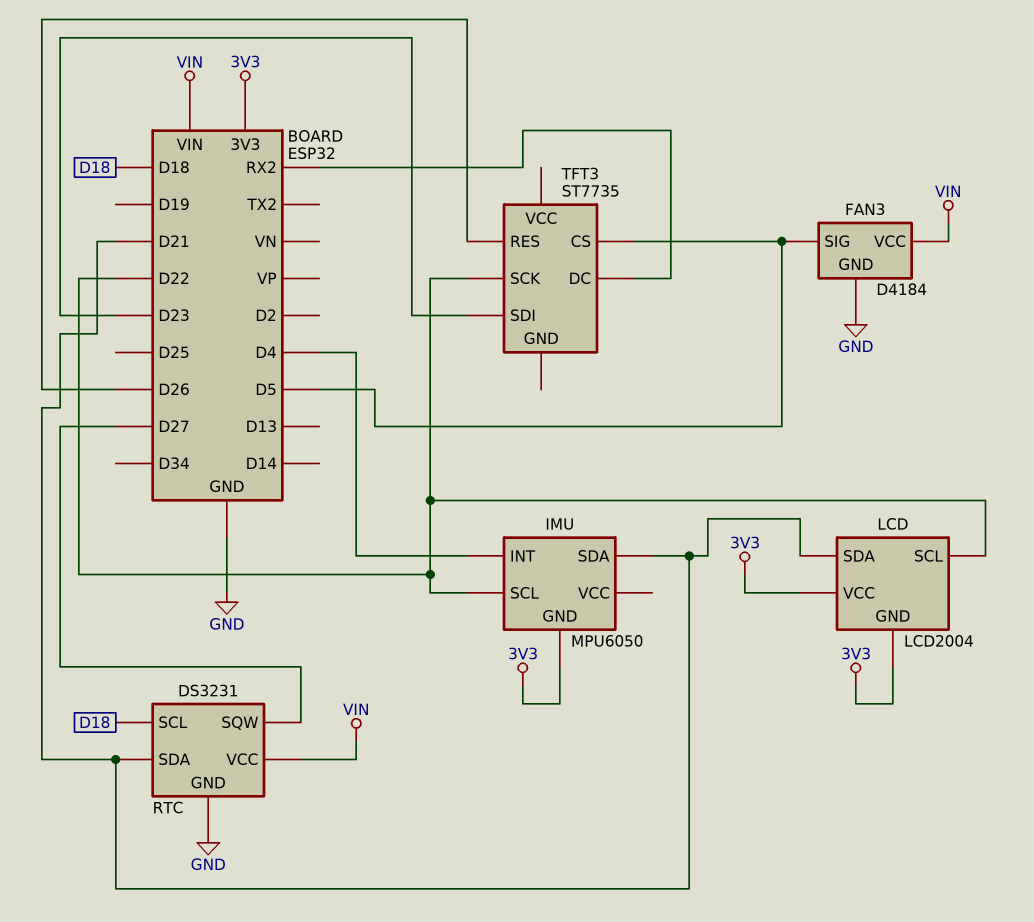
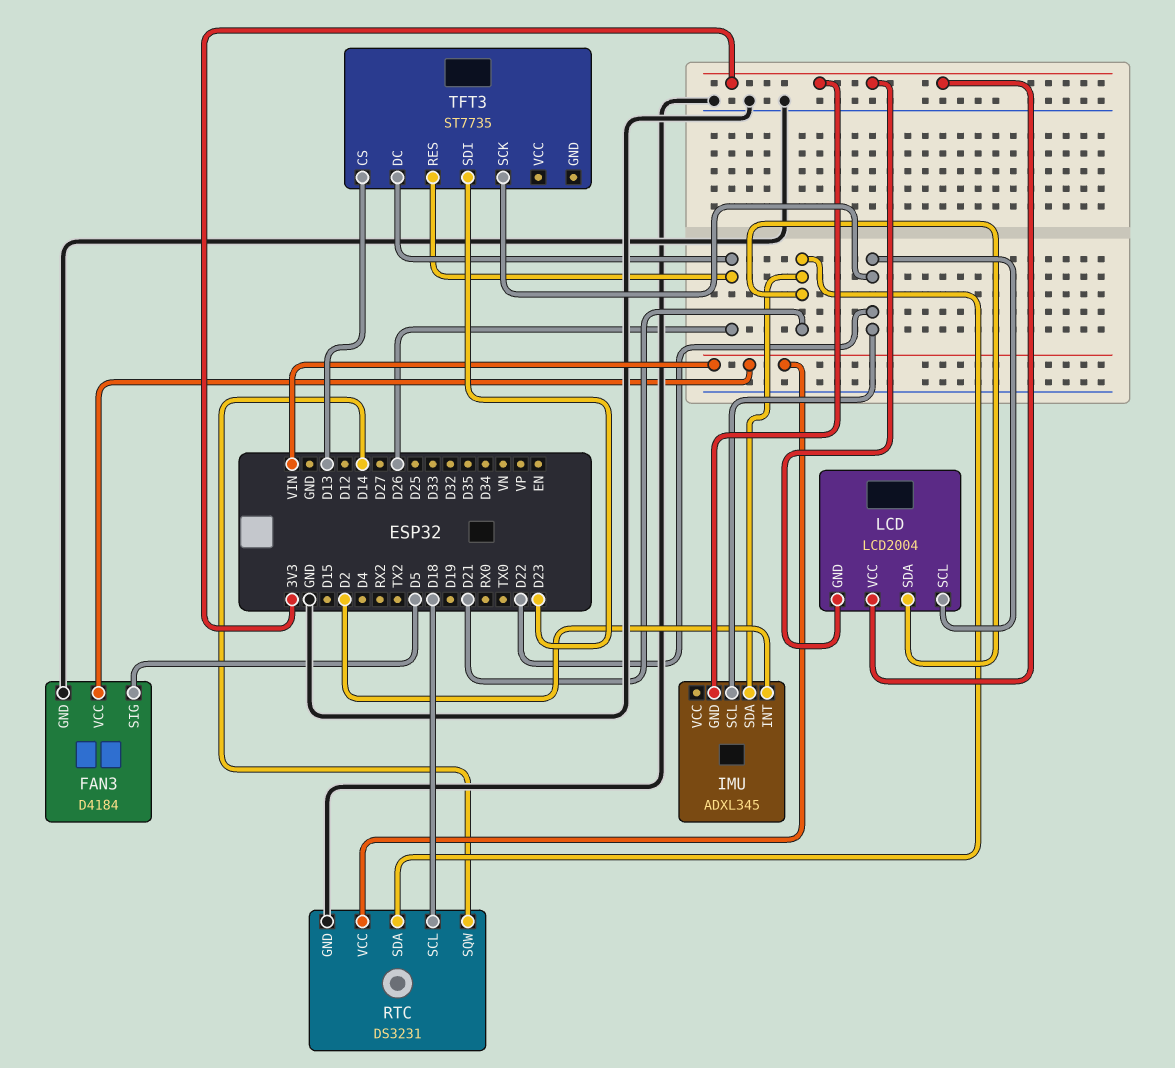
IMU: MPU6050 -> ADXL345
IMU pin INT: D4 -> D2
RTC pin SQW: D27 -> D14
TFT3 pin CS: D5 -> D13
TFT3 pin DC: RX2 -> D26

